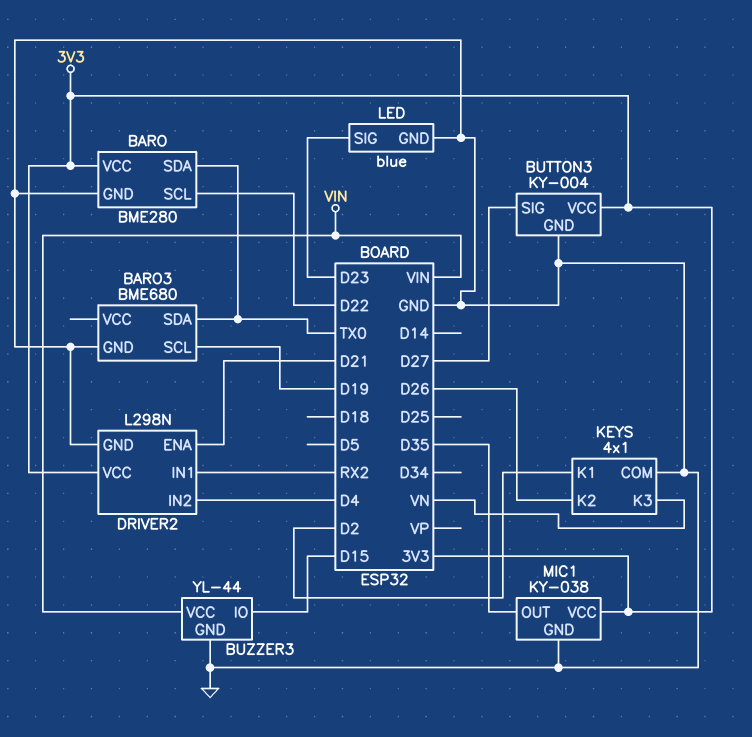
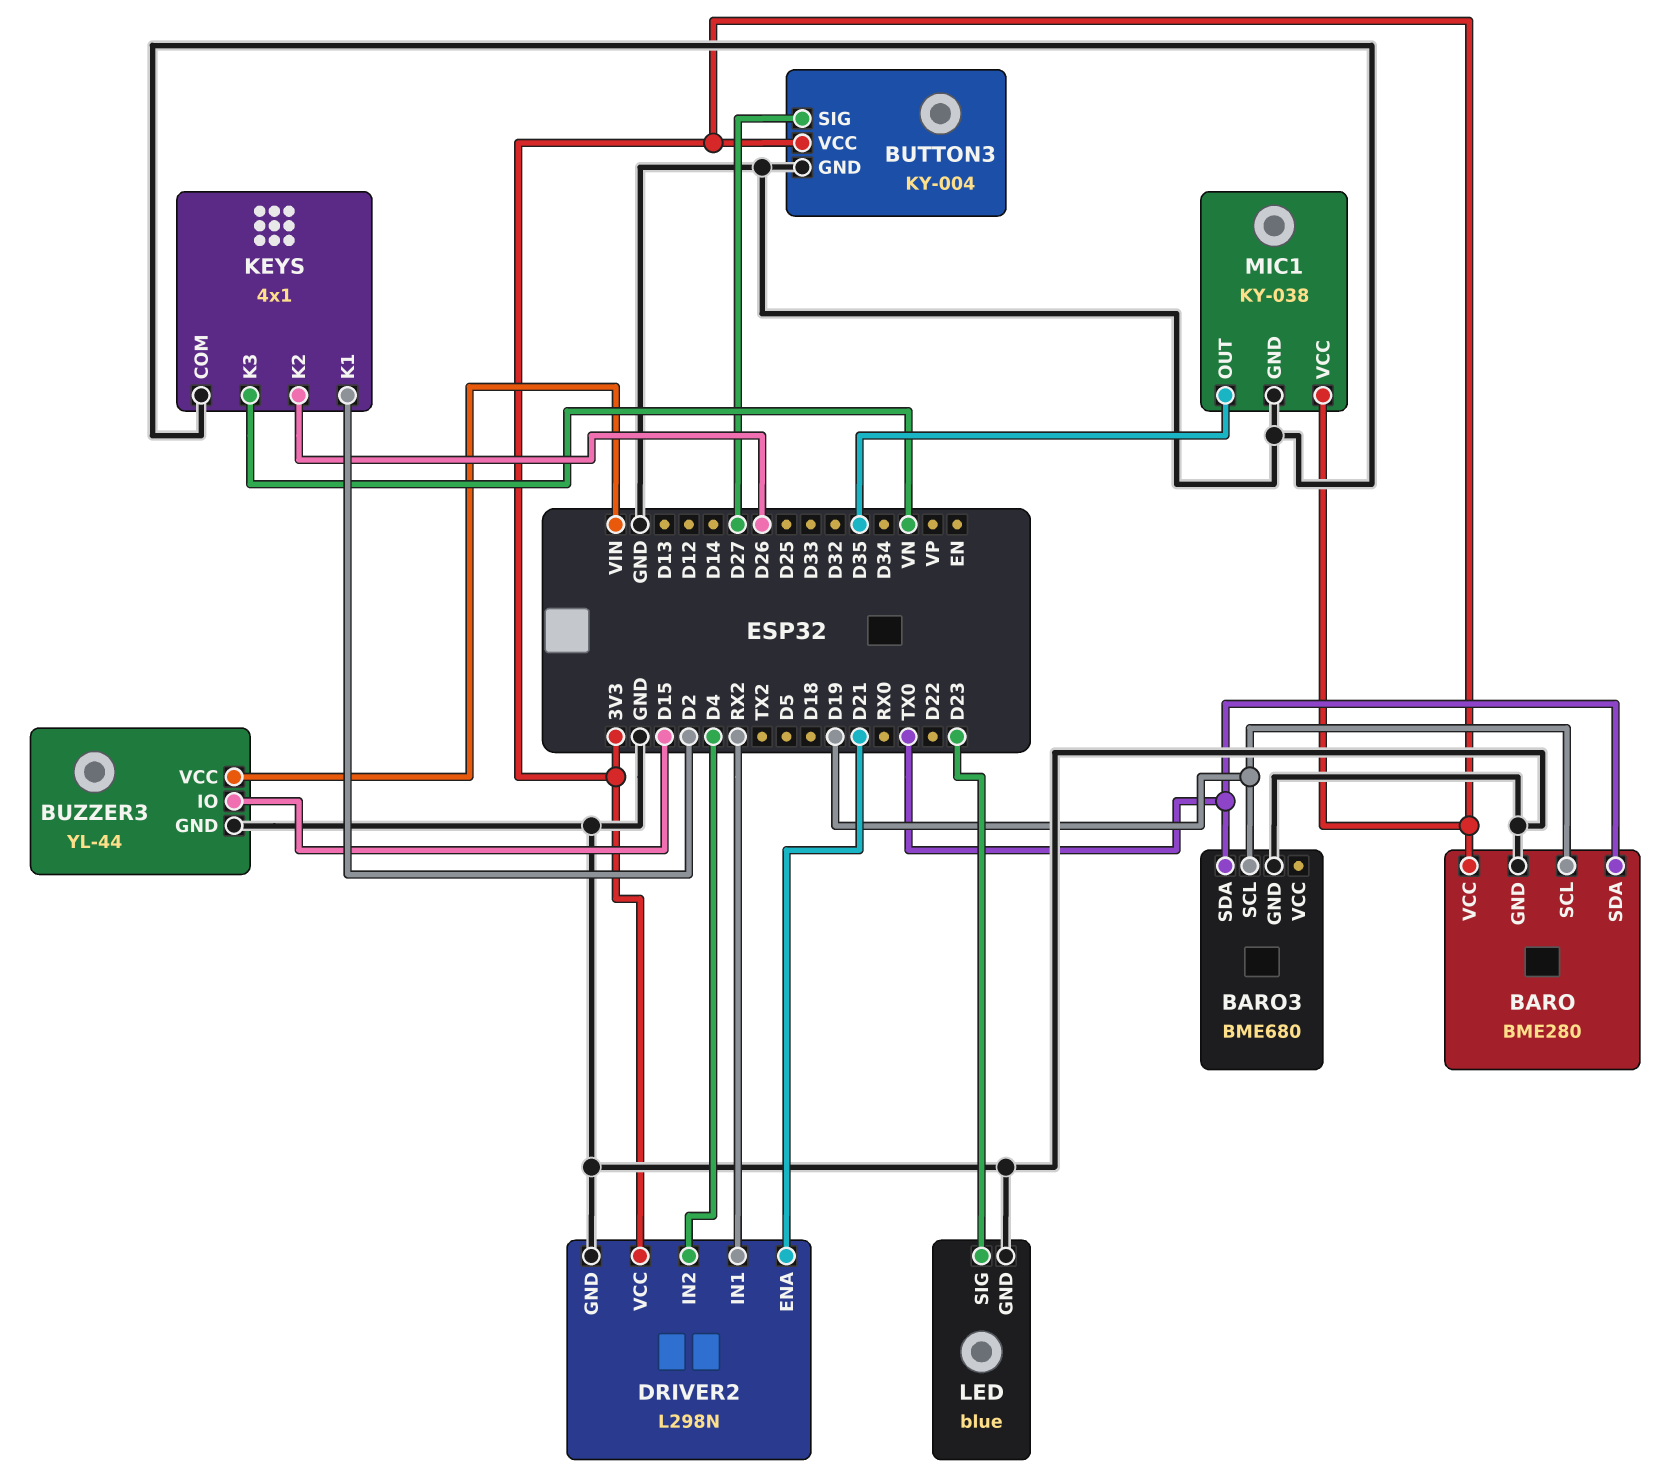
BARO pin SCL: D22 -> D19

